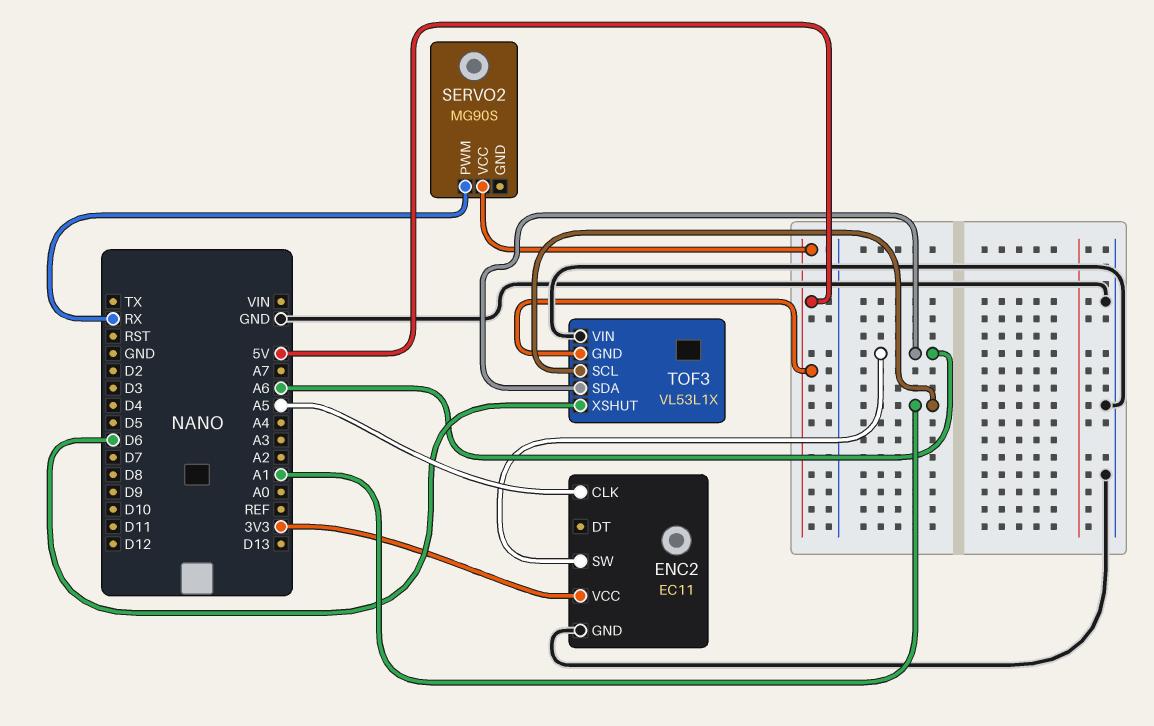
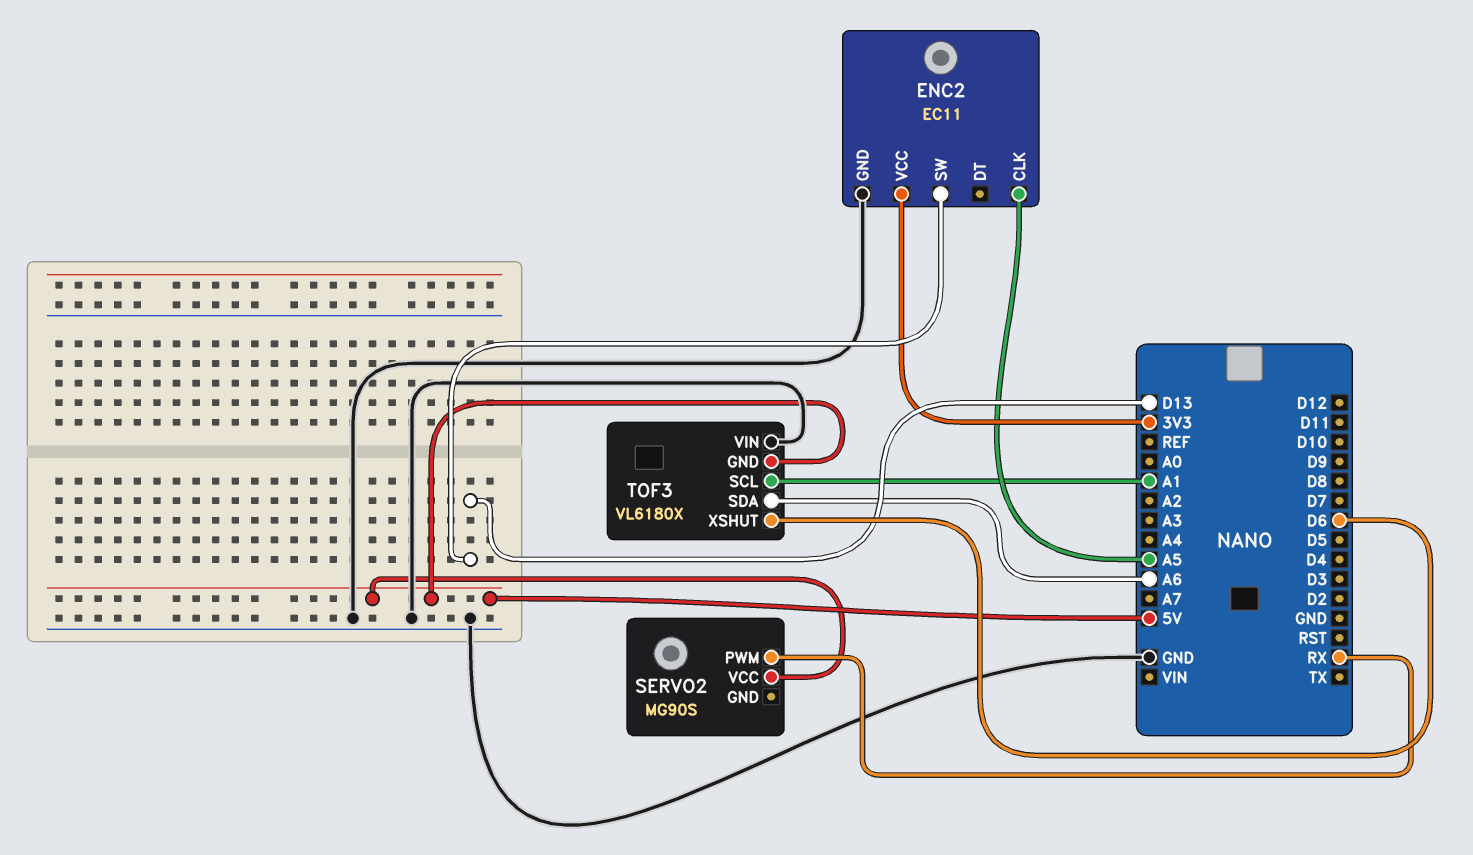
ENC2 pin SW: A6 -> D13
TOF3: VL53L1X -> VL6180X

